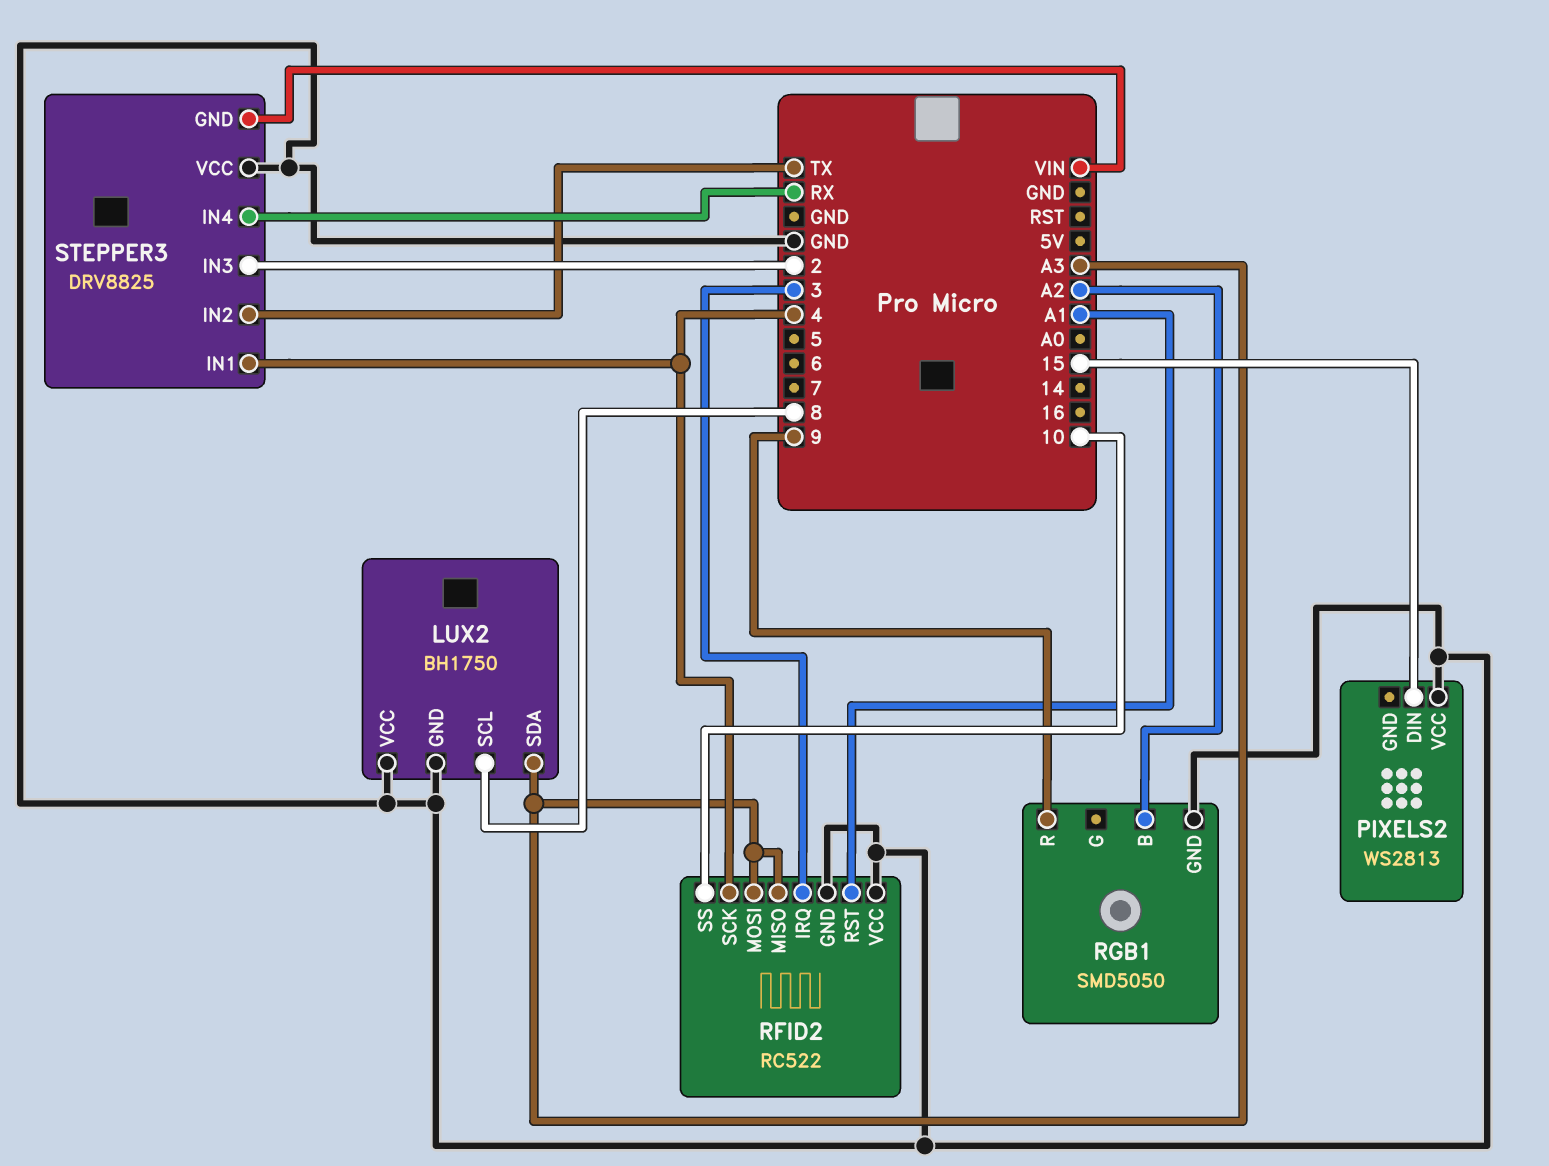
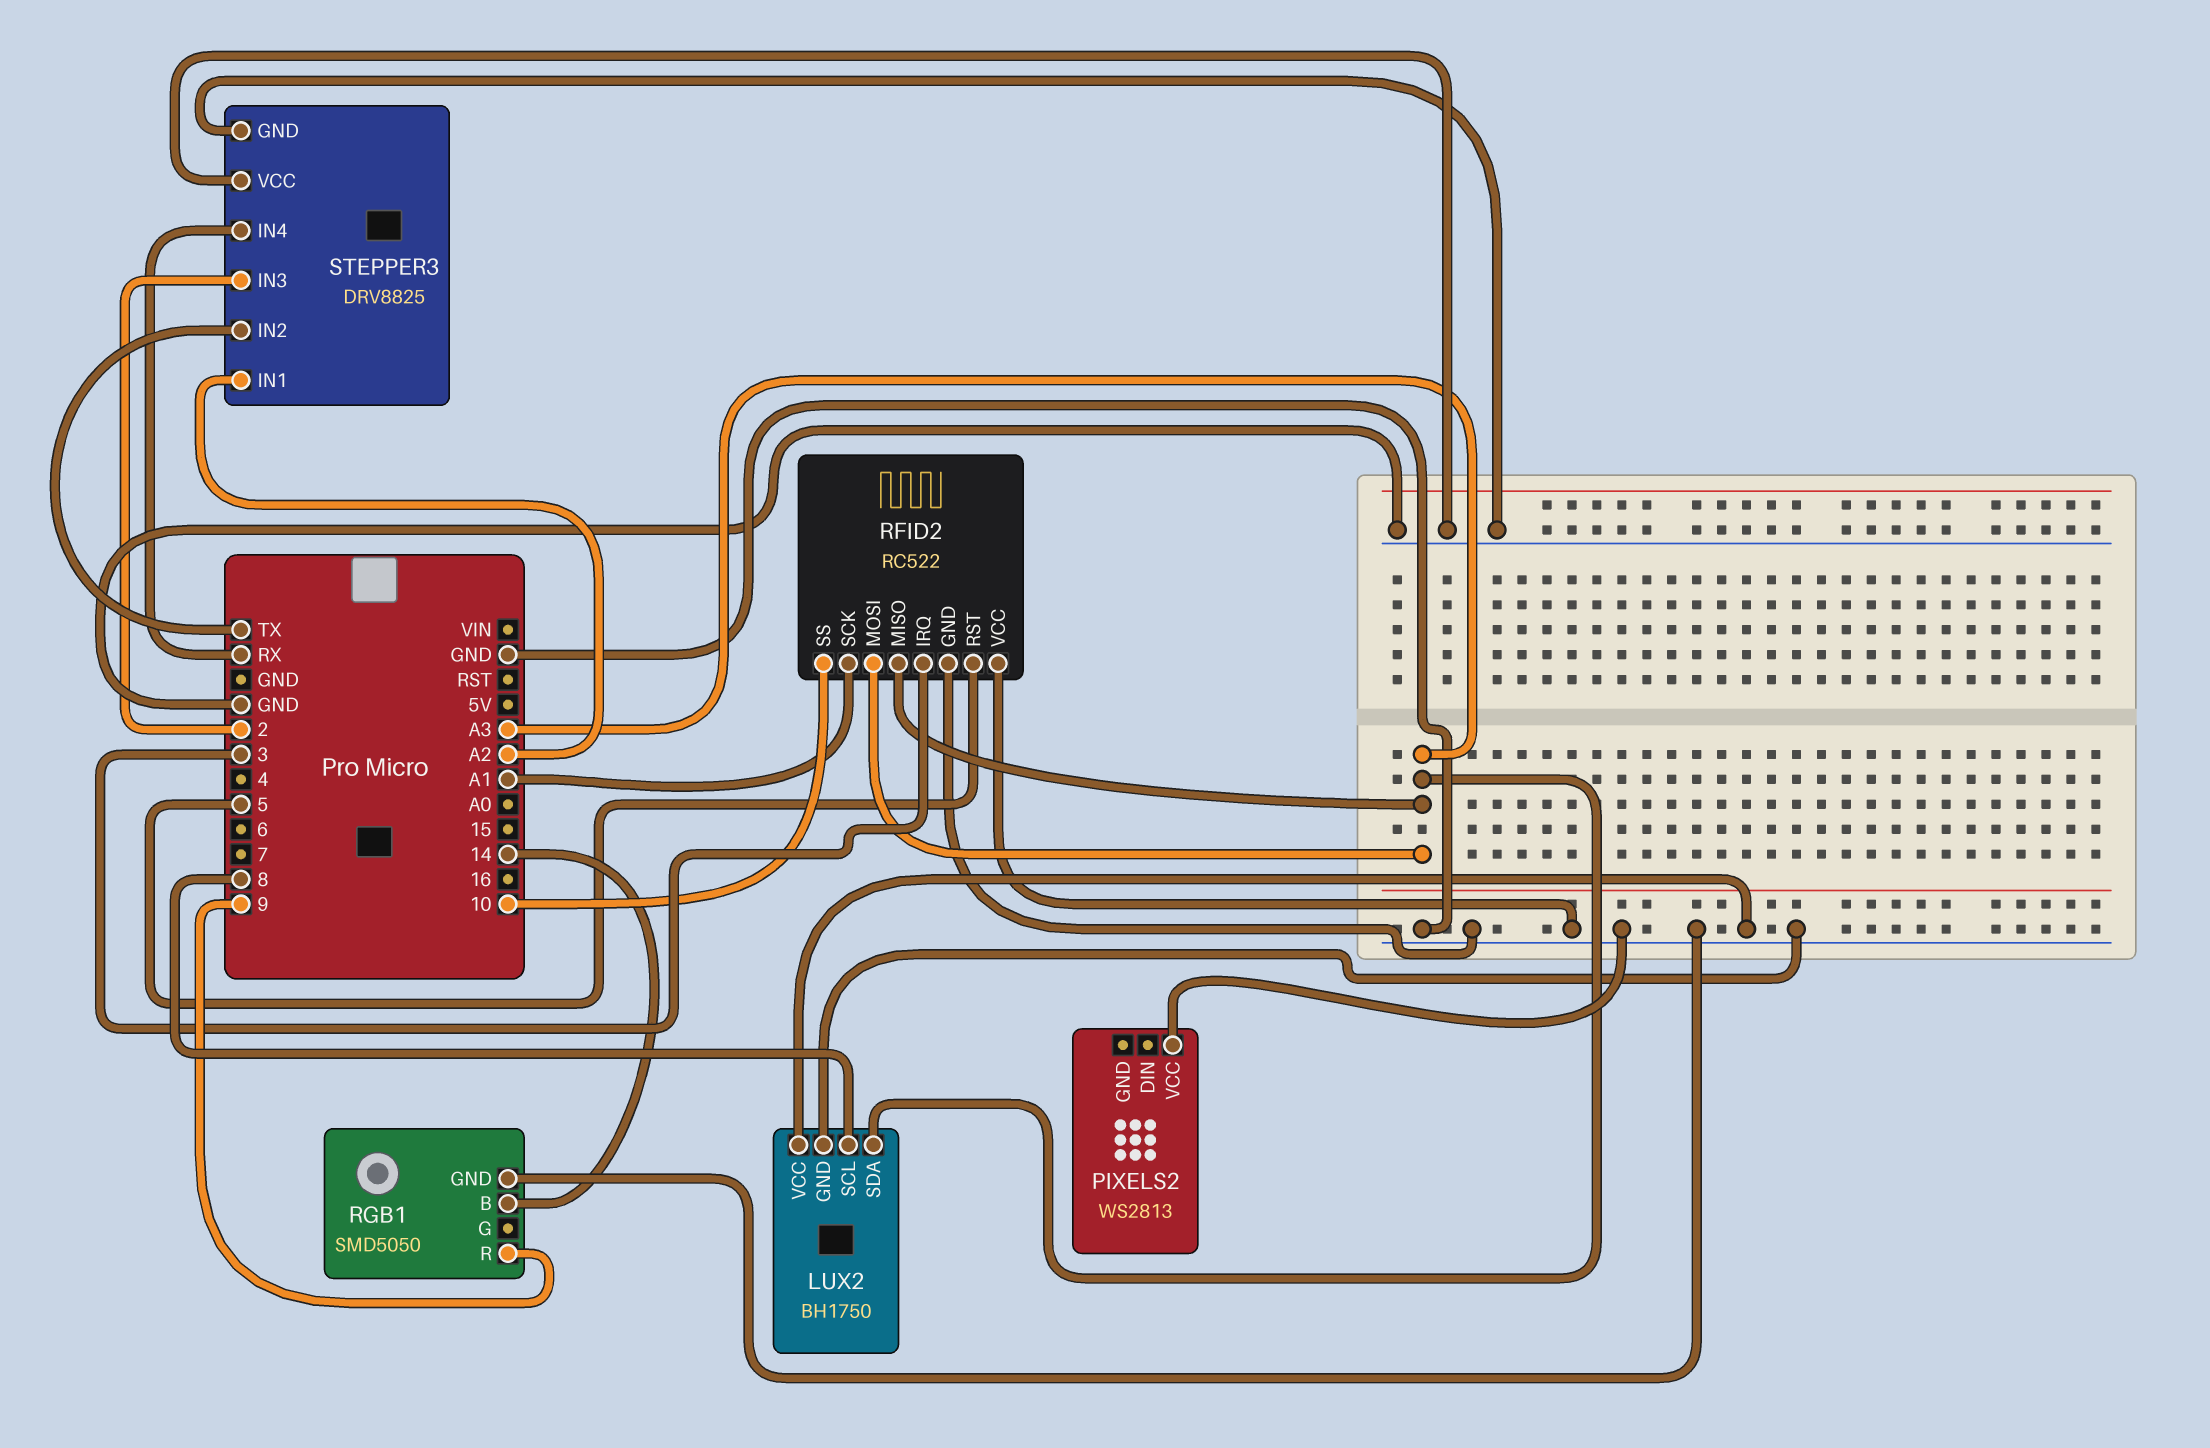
PIXELS2 pin DIN: 15 -> none
RFID2 pin RST: A1 -> 5
RFID2 pin SCK: 4 -> A1
RGB1 pin B: A2 -> 14
STEPPER3 pin GND: VIN -> GND
STEPPER3 pin IN1: 4 -> A2

